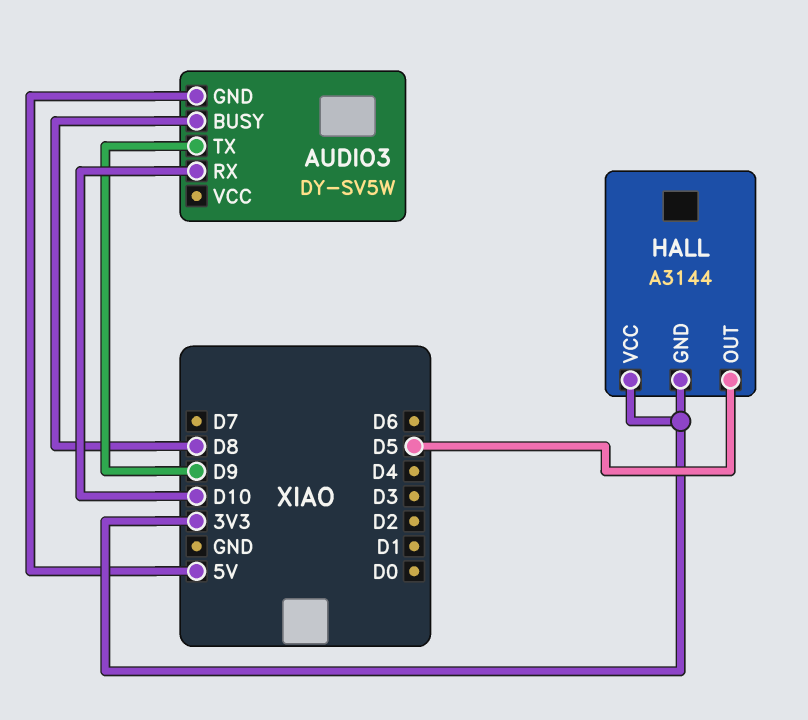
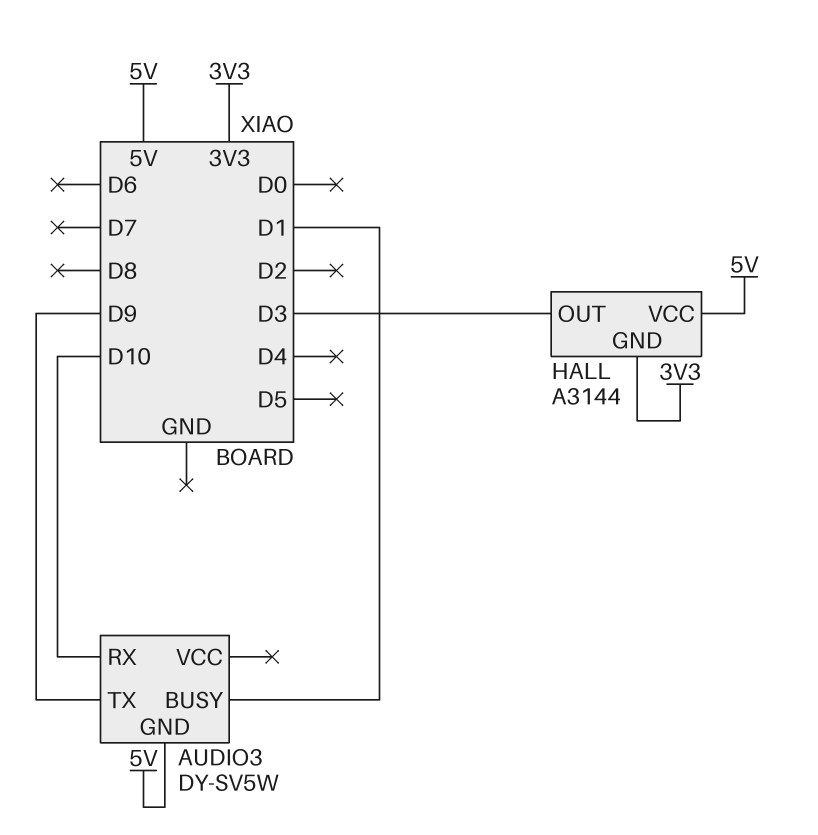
AUDIO3 pin BUSY: D8 -> D1
HALL pin OUT: D5 -> D3
HALL pin VCC: 3V3 -> 5V

